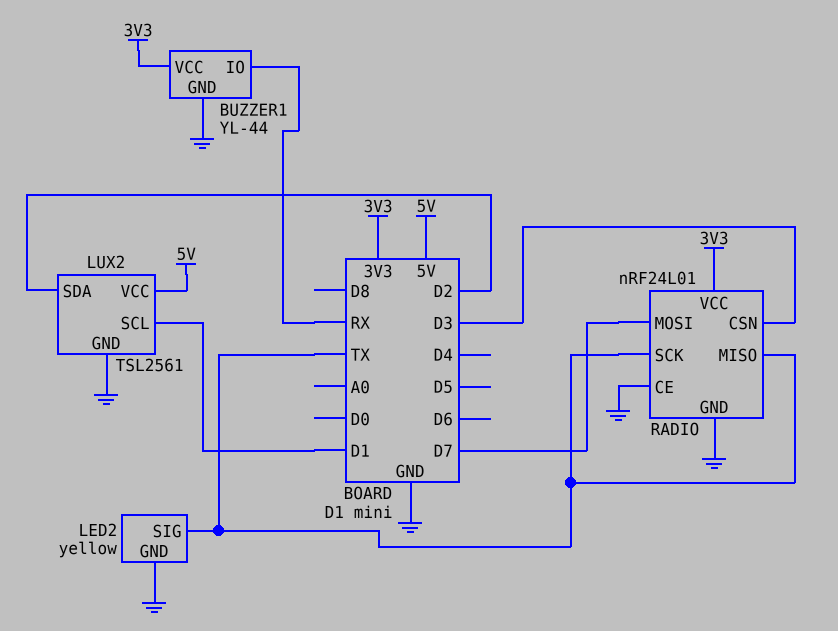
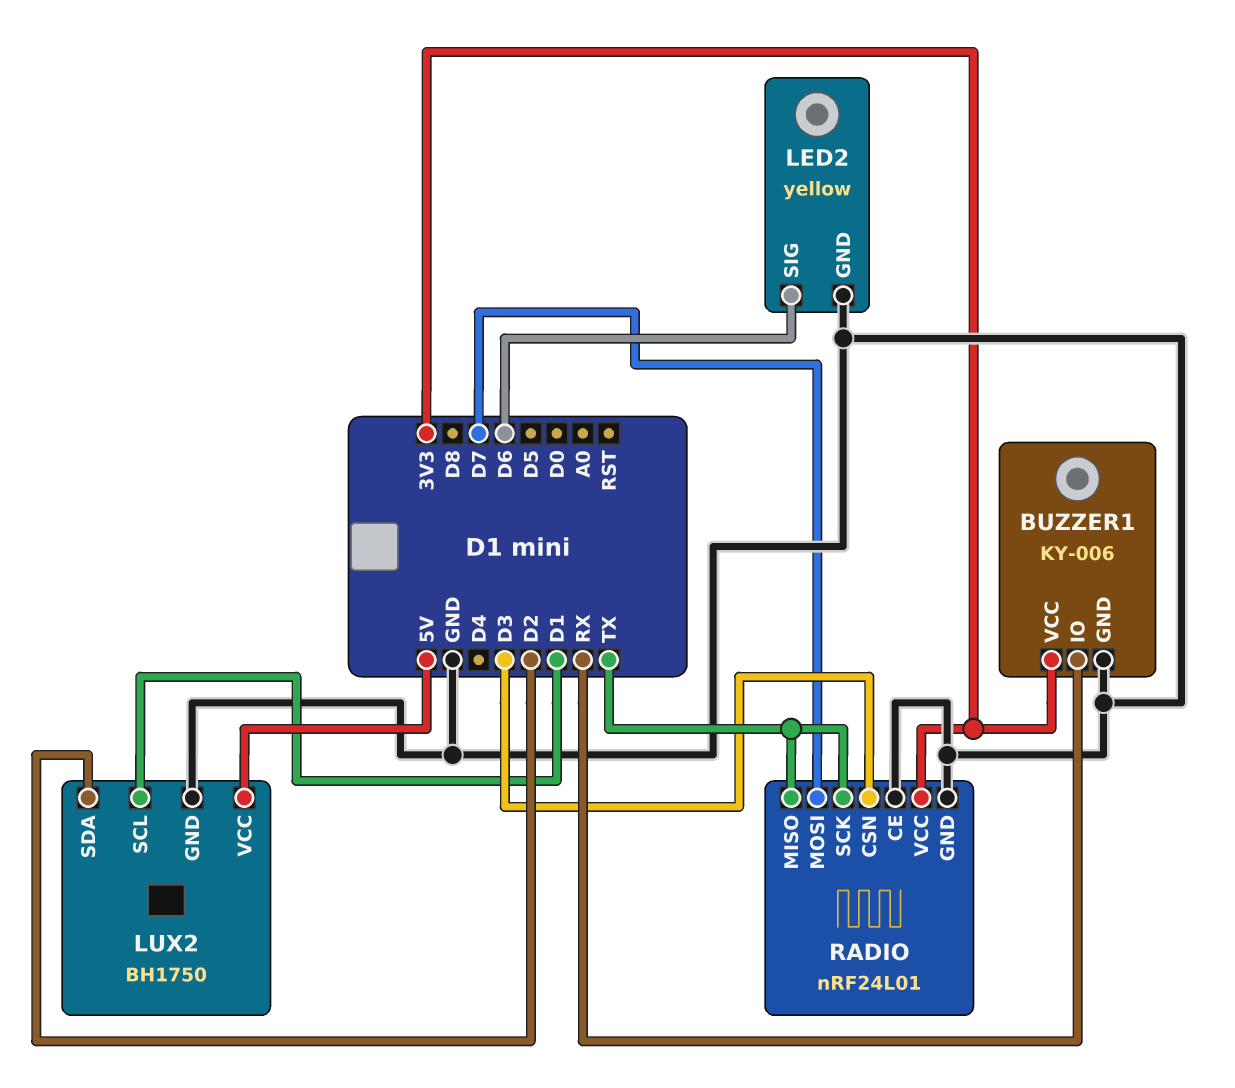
BUZZER1: YL-44 -> KY-006
LED2 pin SIG: TX -> D6
LUX2: TSL2561 -> BH1750

